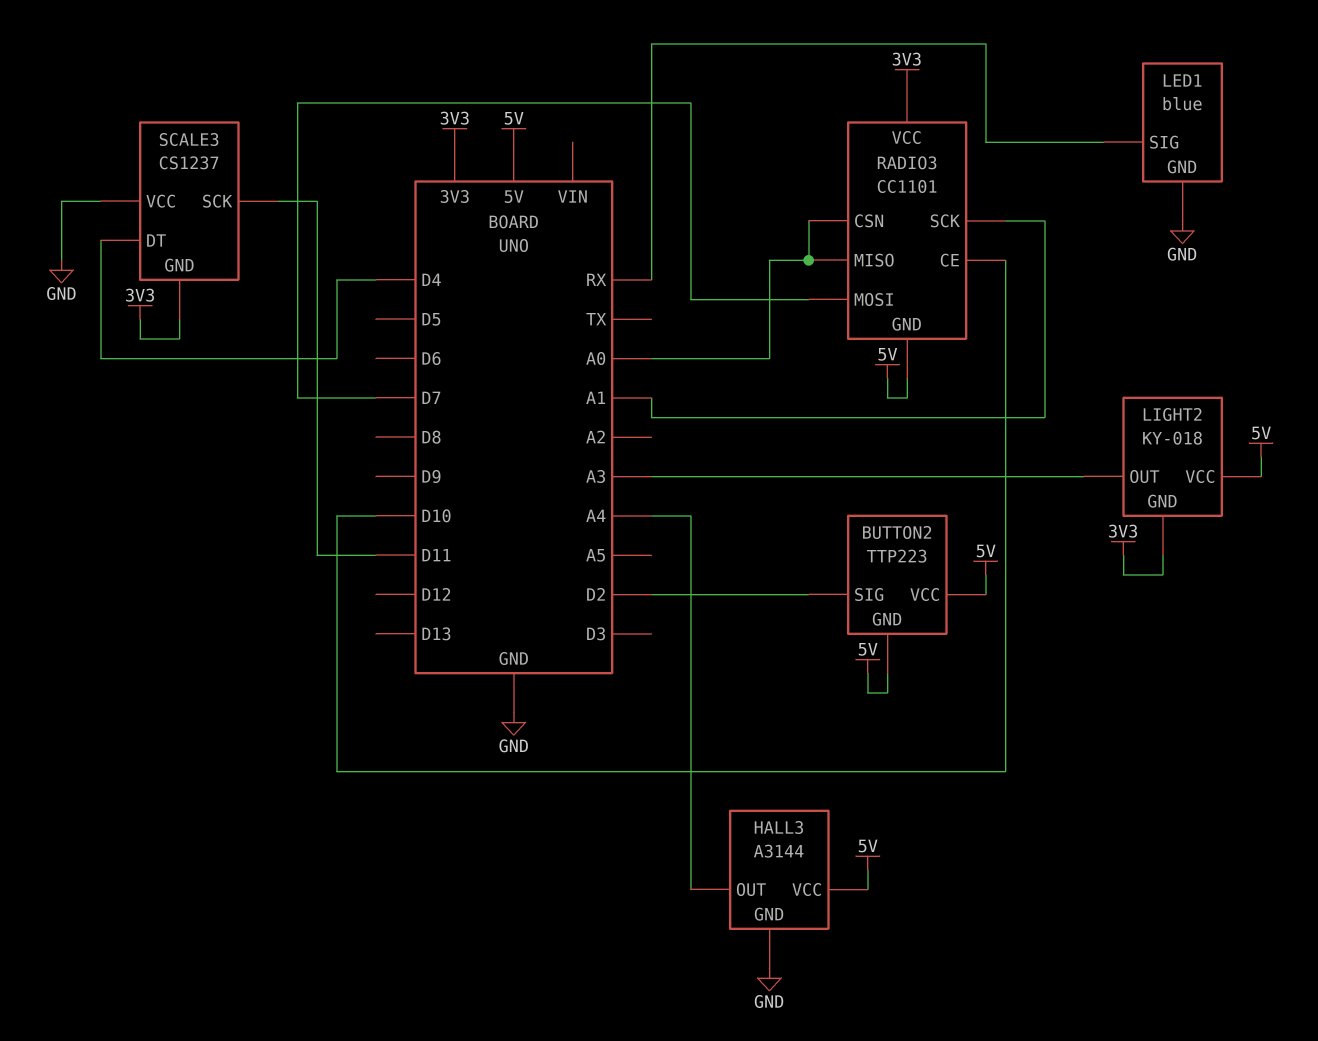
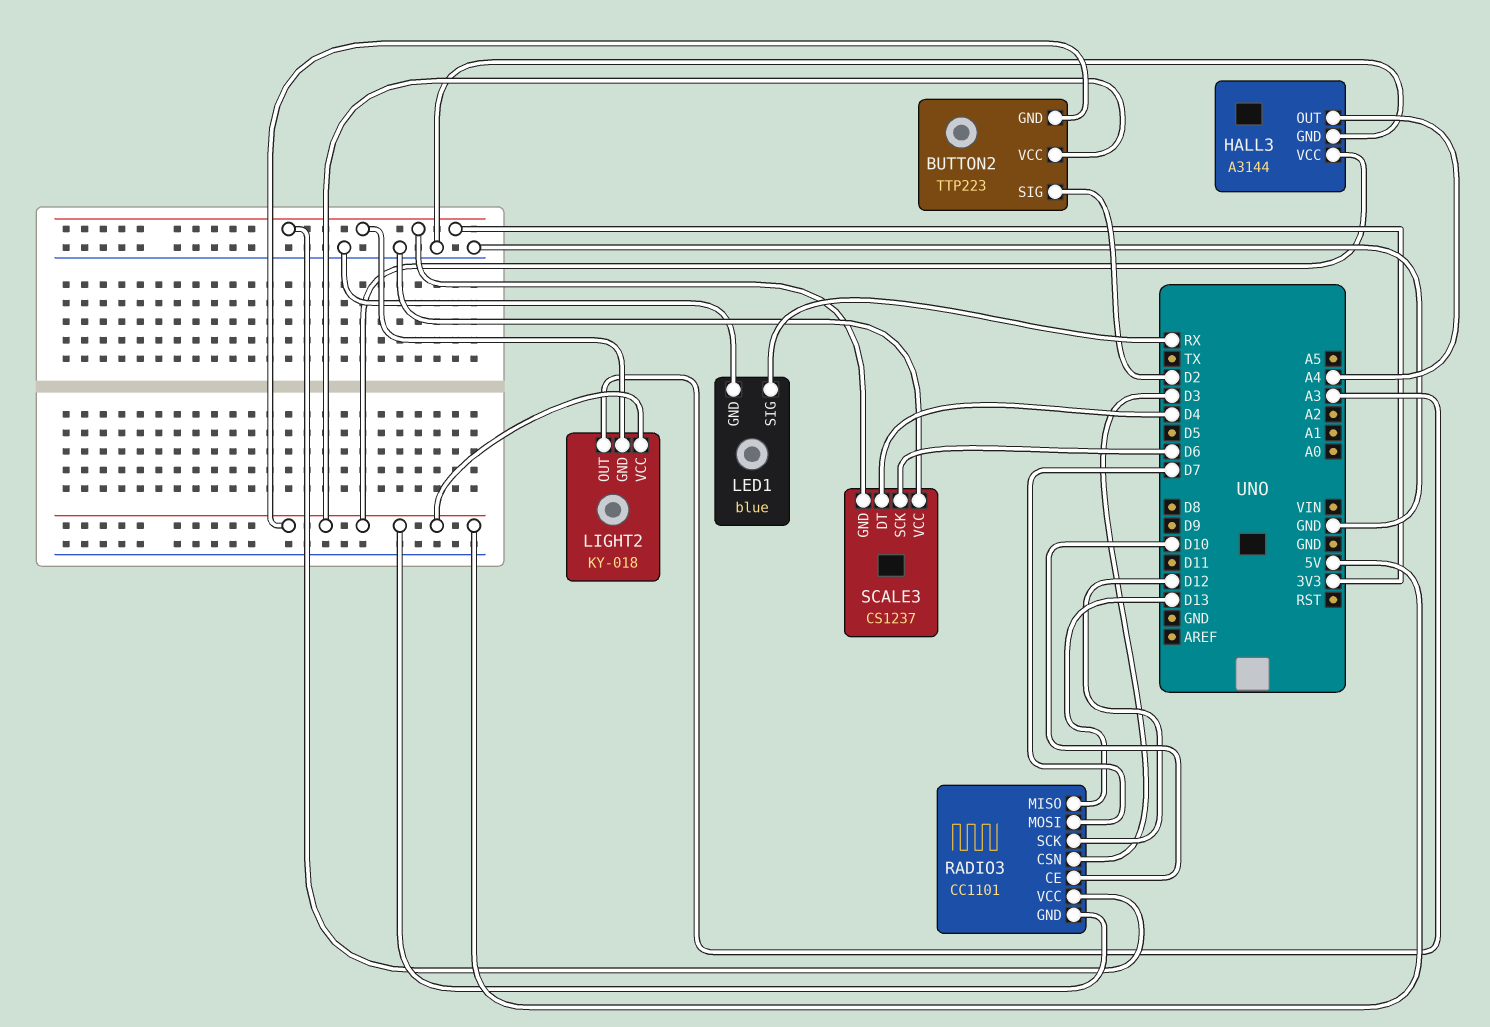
RADIO3 pin CSN: A0 -> D3
RADIO3 pin MISO: A0 -> D13
RADIO3 pin SCK: A1 -> D12
SCALE3 pin SCK: D11 -> D6

